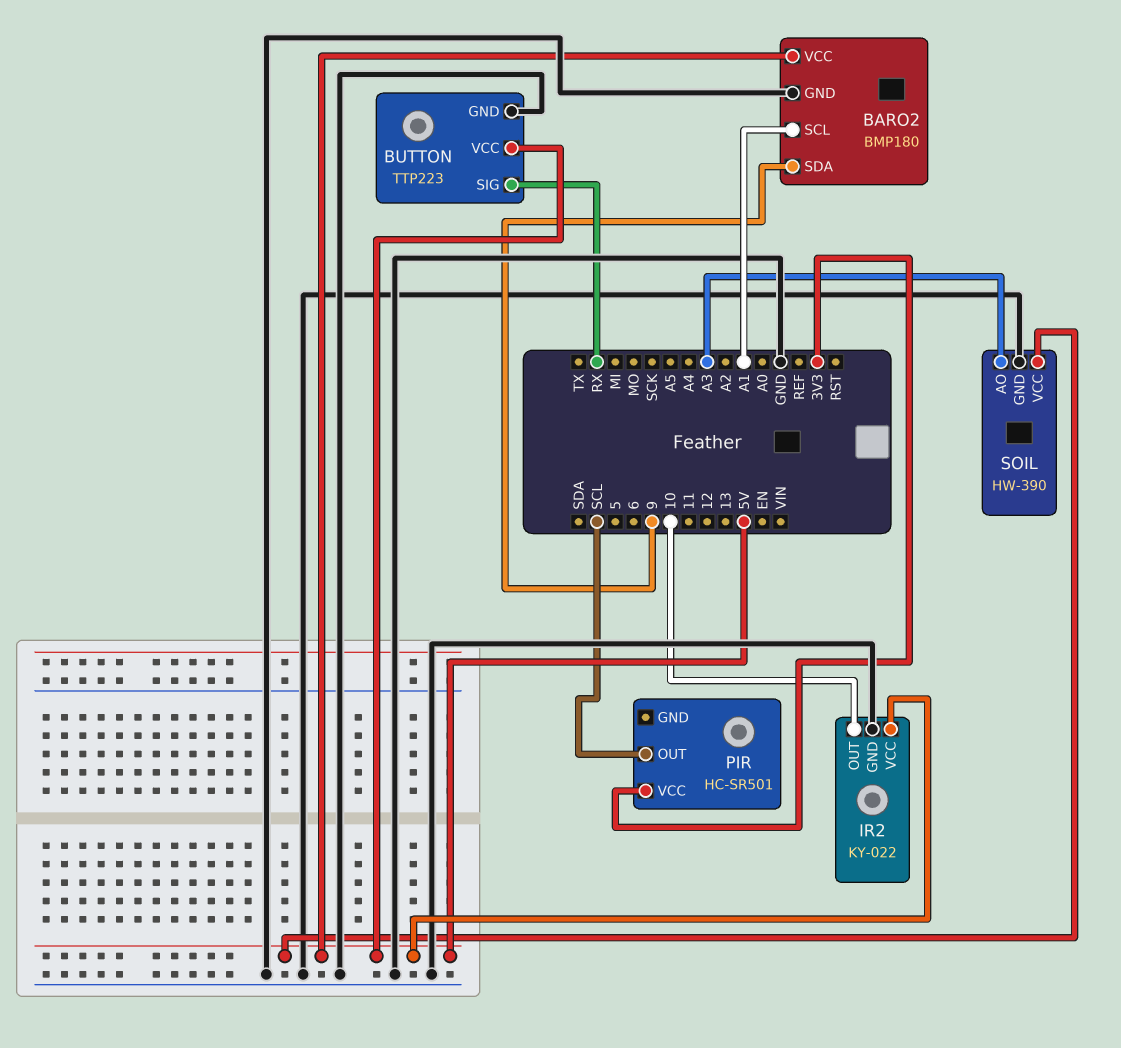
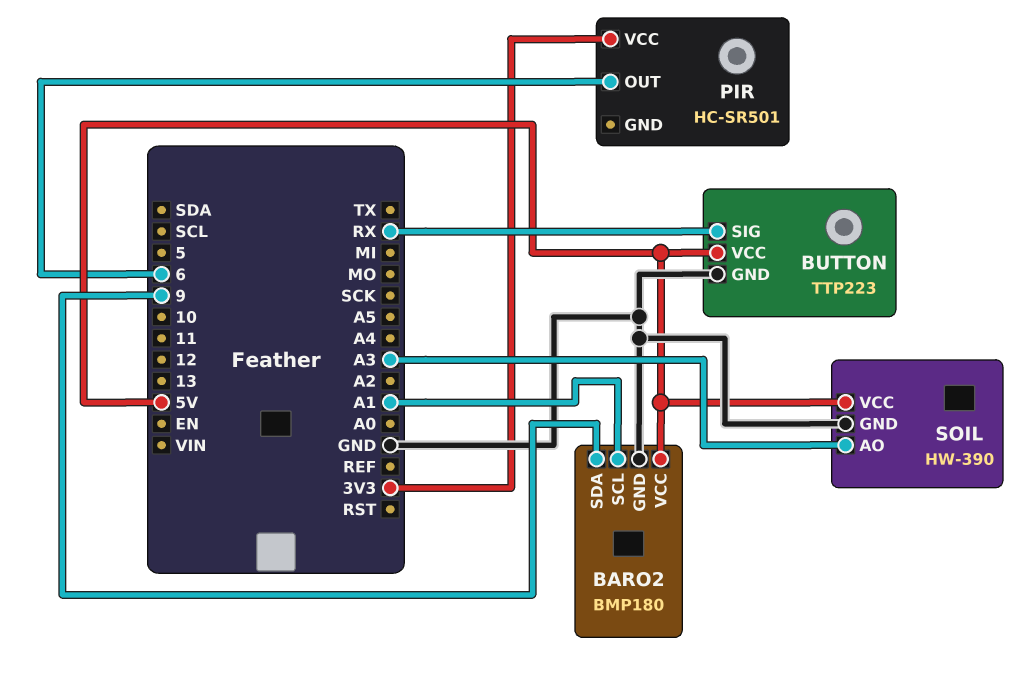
IR2: KY-022 -> none
IR2 pin GND: GND -> none
IR2 pin OUT: 10 -> none
IR2 pin VCC: 5V -> none
PIR pin OUT: SCL -> 6

